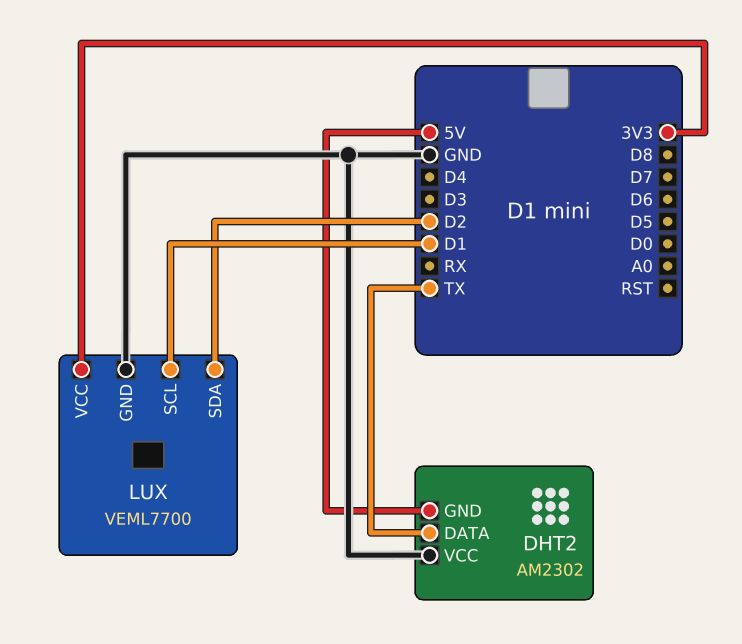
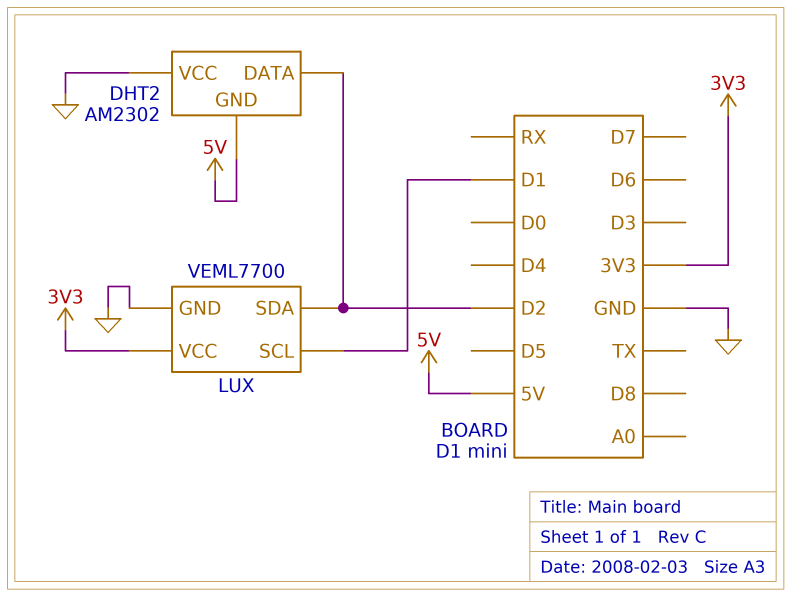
DHT2 pin DATA: TX -> D2

